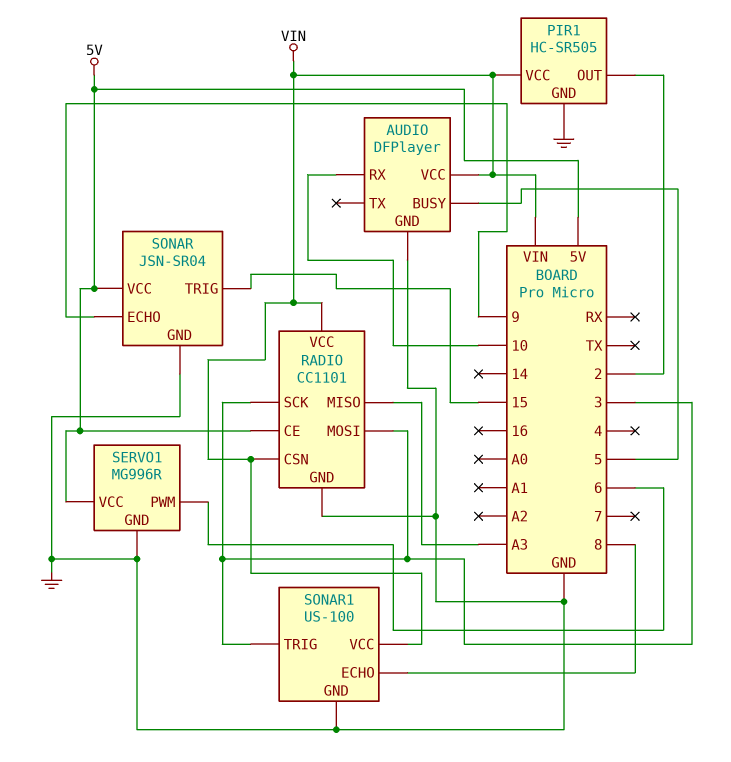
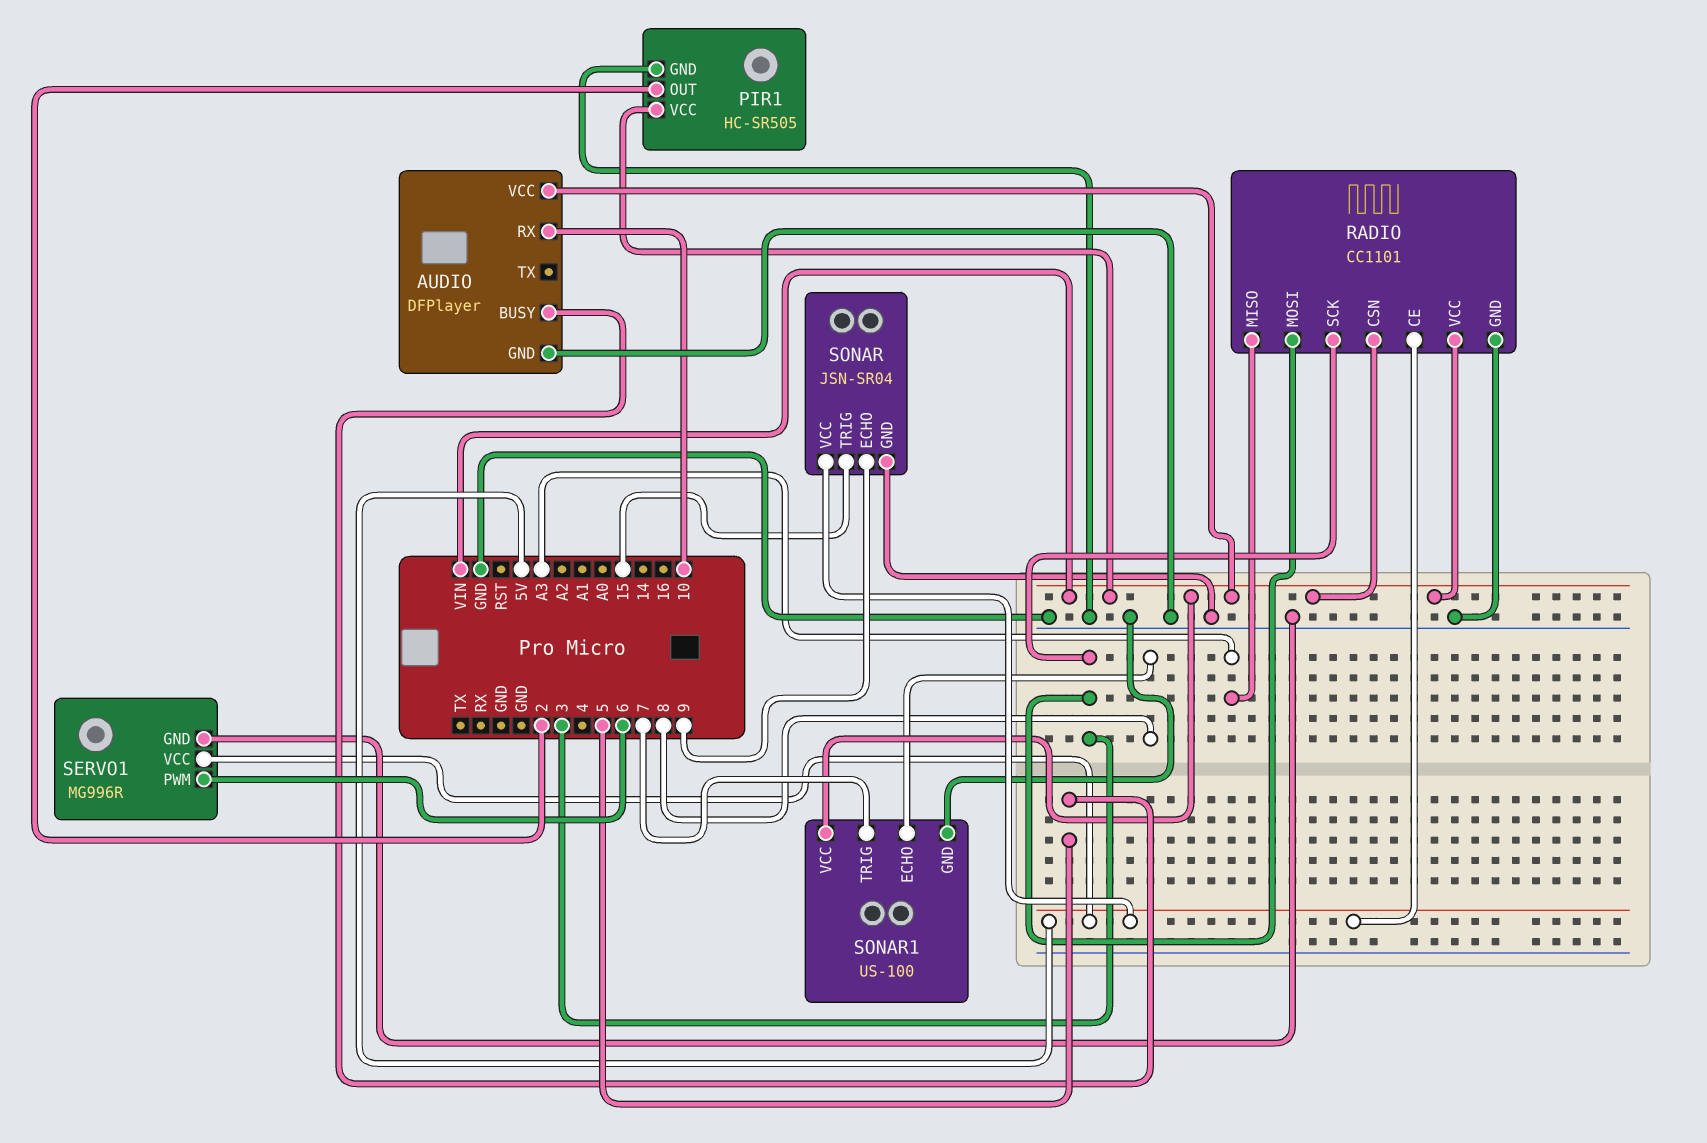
SONAR1 pin TRIG: 3 -> 7

